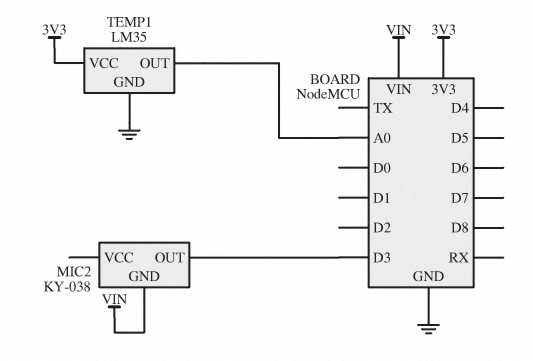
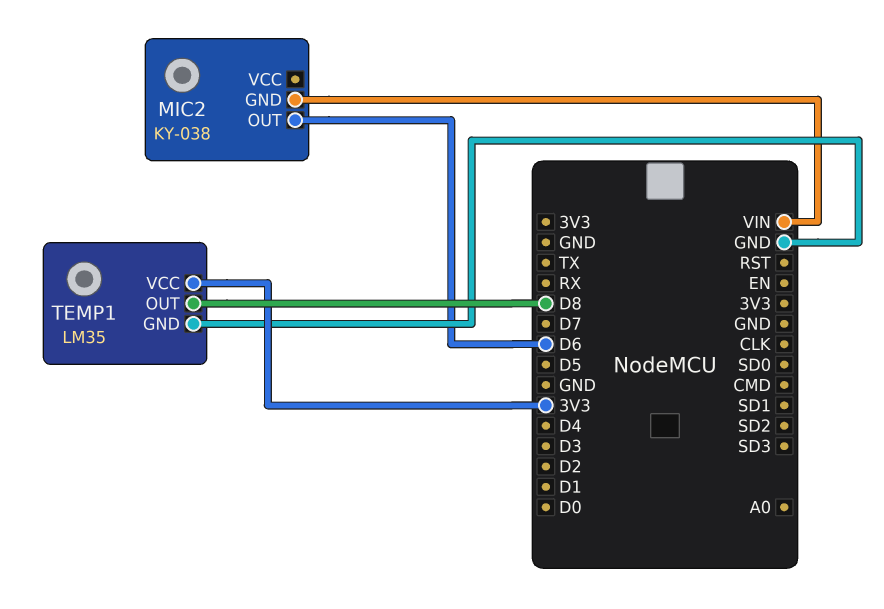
MIC2 pin OUT: D3 -> D6
TEMP1 pin OUT: A0 -> D8

